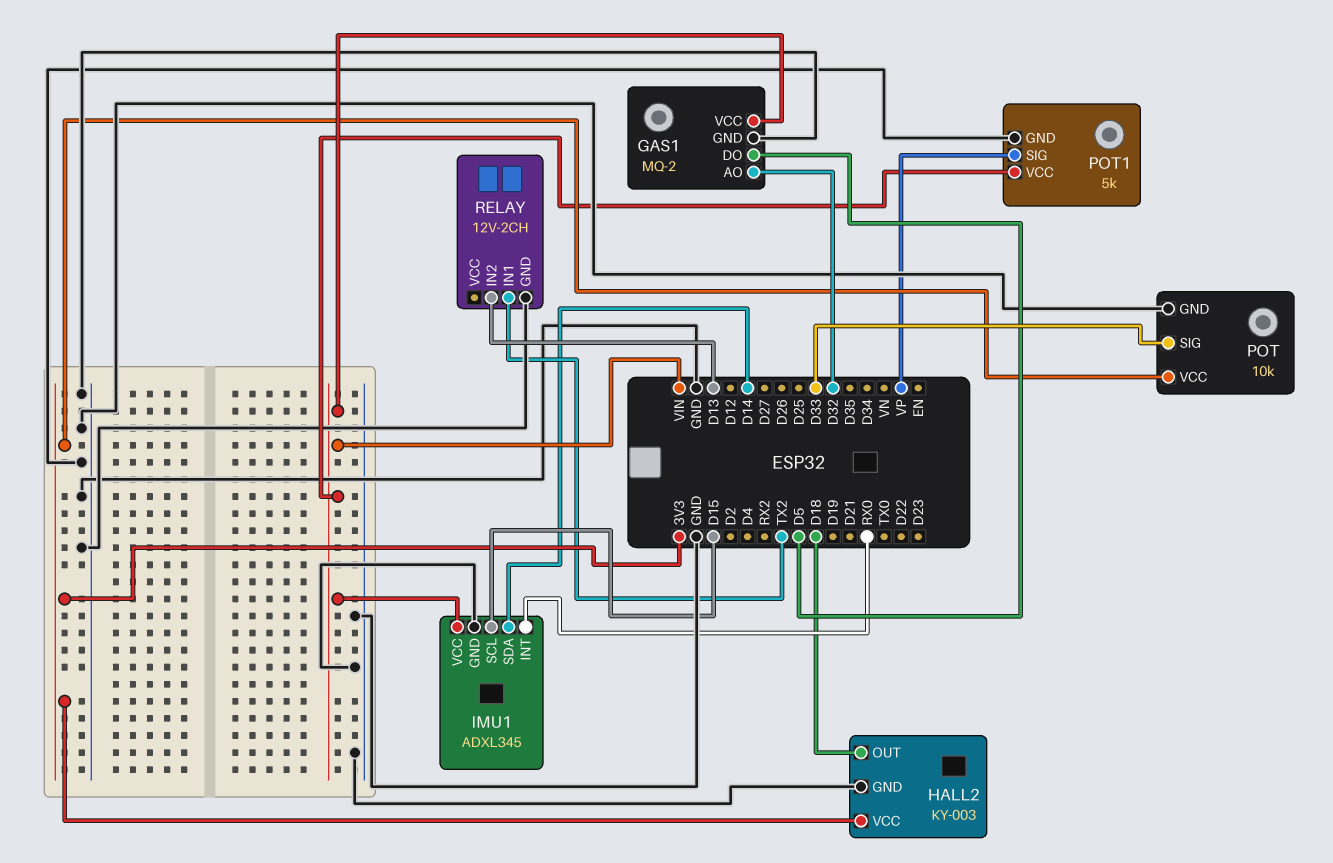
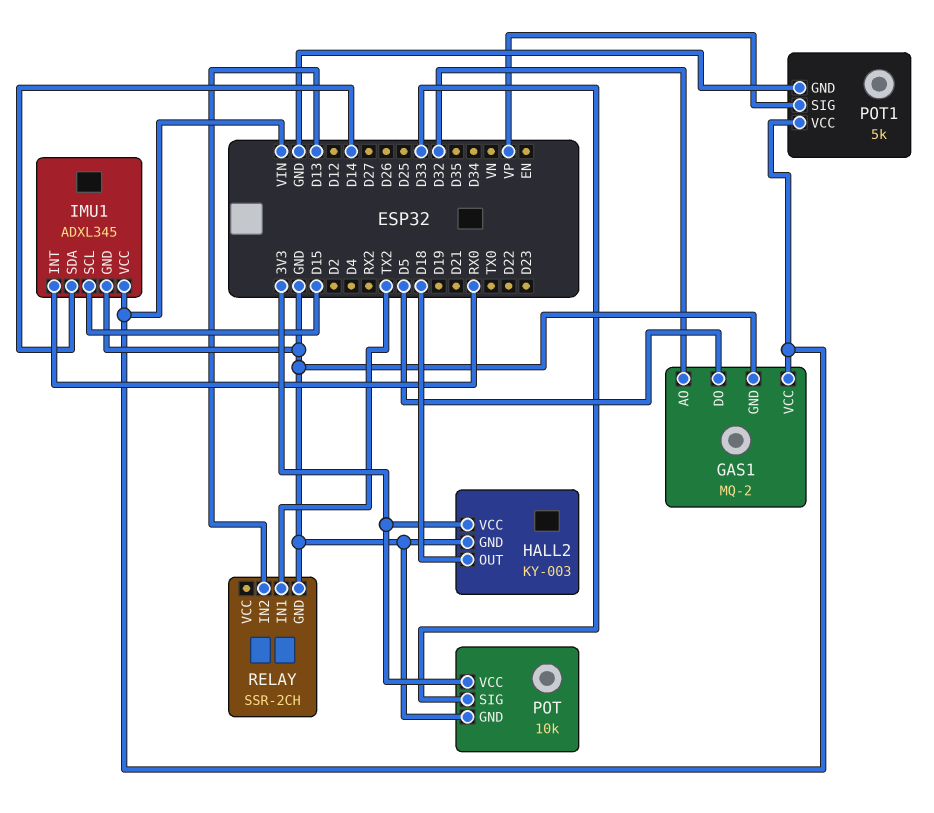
RELAY: 12V-2CH -> SSR-2CH

